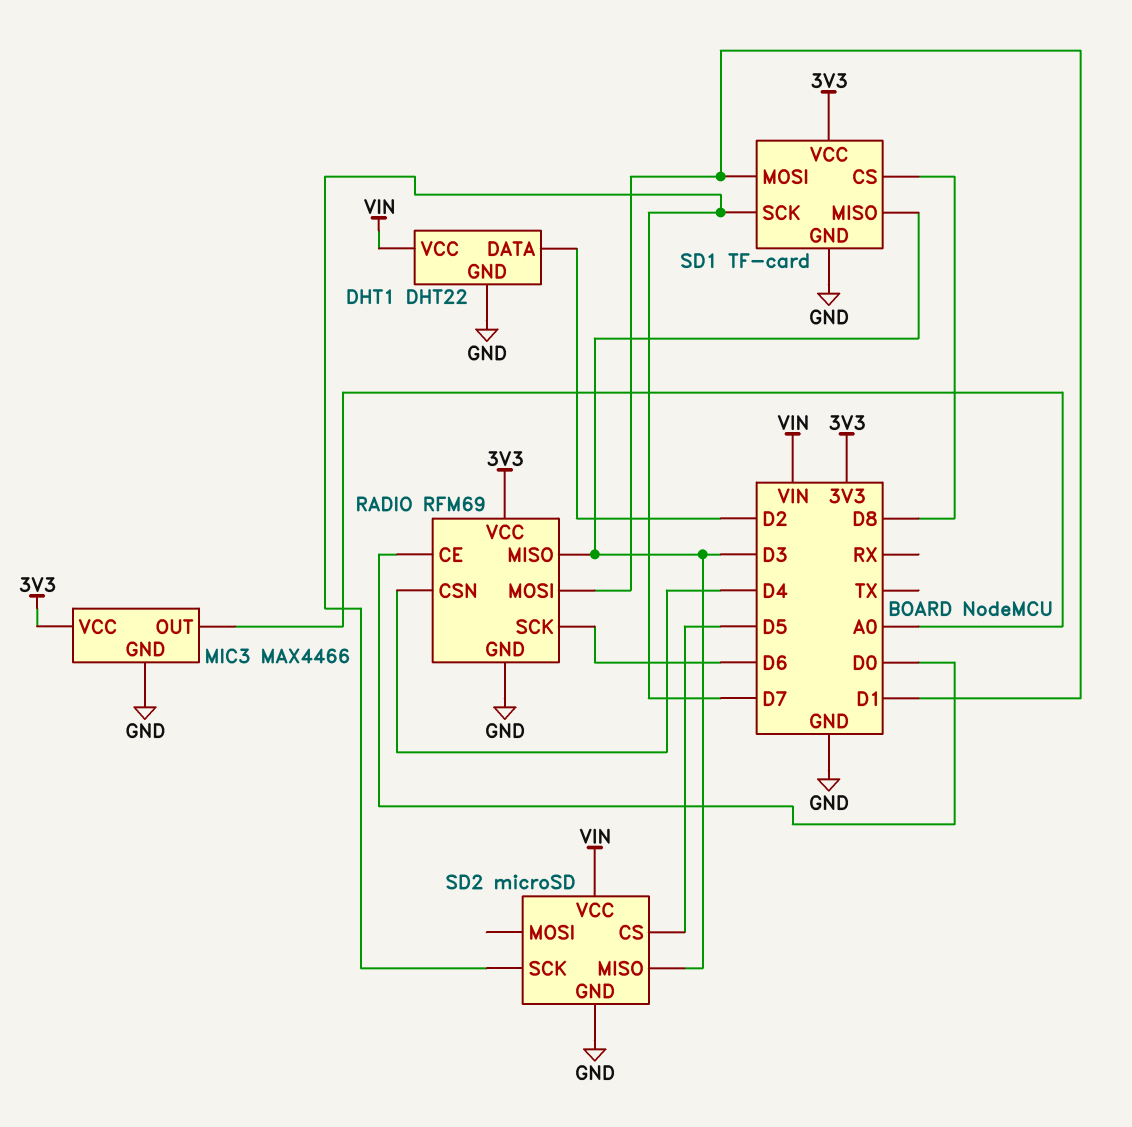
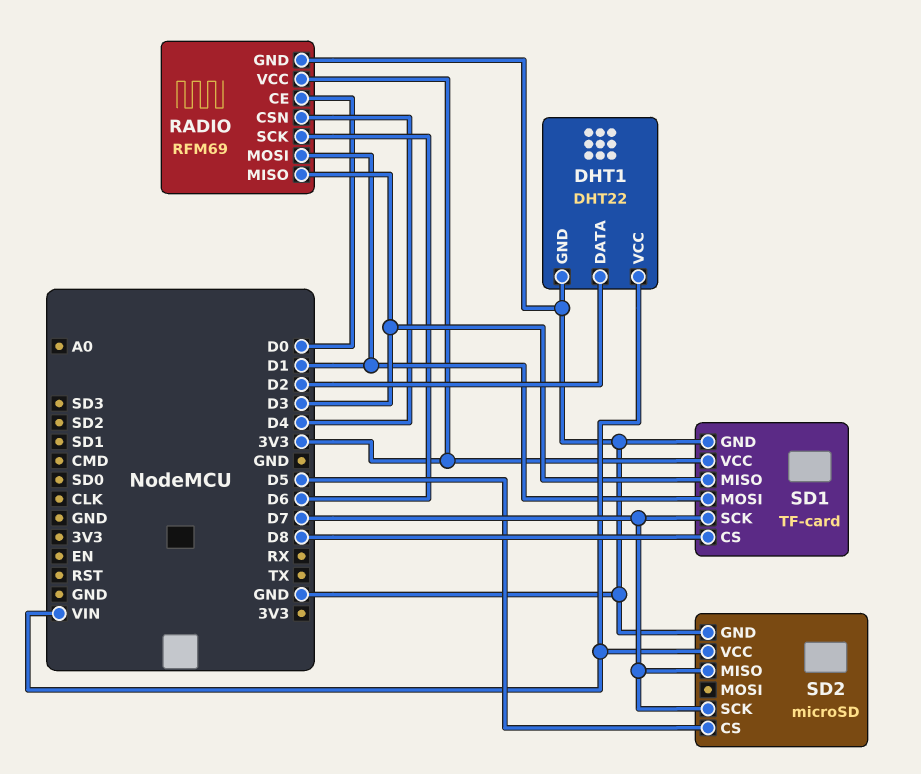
MIC3: MAX4466 -> none
MIC3 pin GND: GND -> none
MIC3 pin OUT: A0 -> none
MIC3 pin VCC: 3V3 -> none
SD2 pin MISO: D3 -> D7

